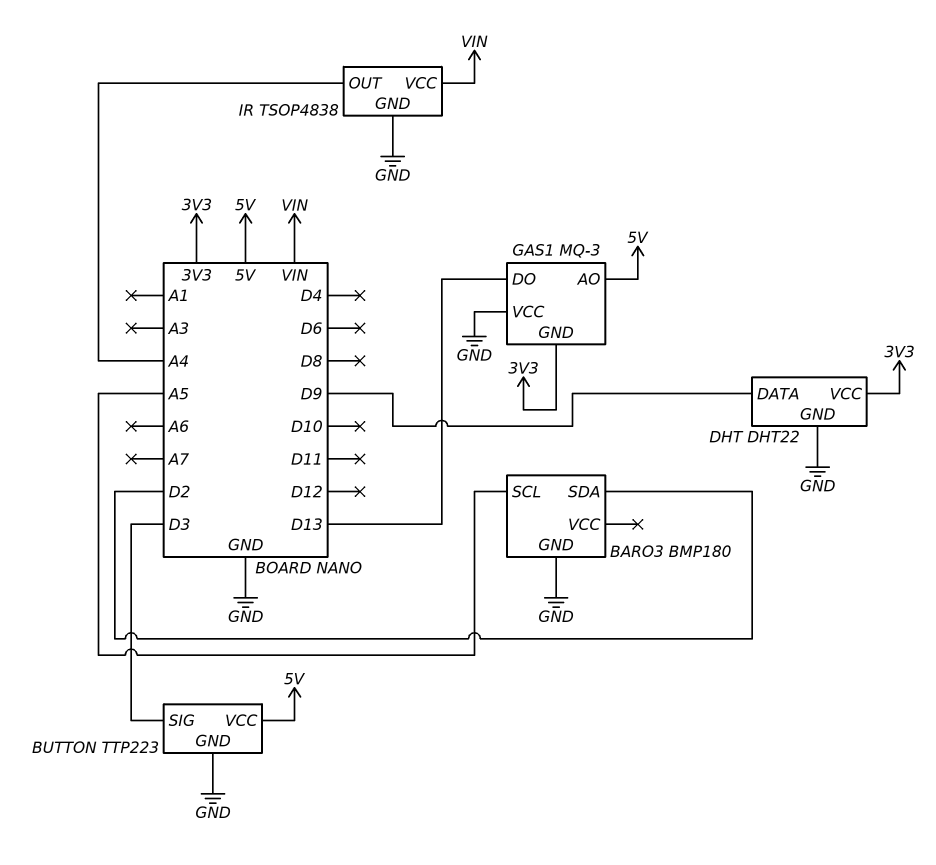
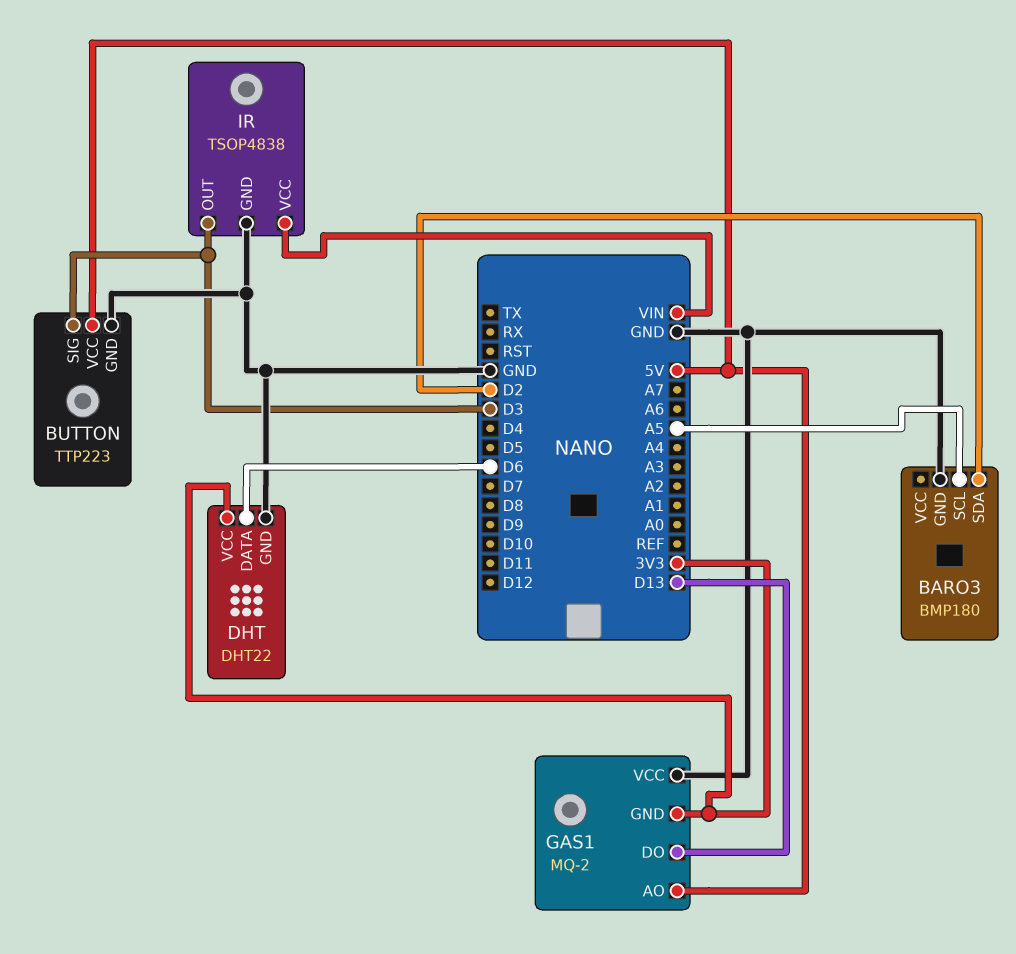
DHT pin DATA: D9 -> D6
GAS1: MQ-3 -> MQ-2
IR pin OUT: A4 -> D3

